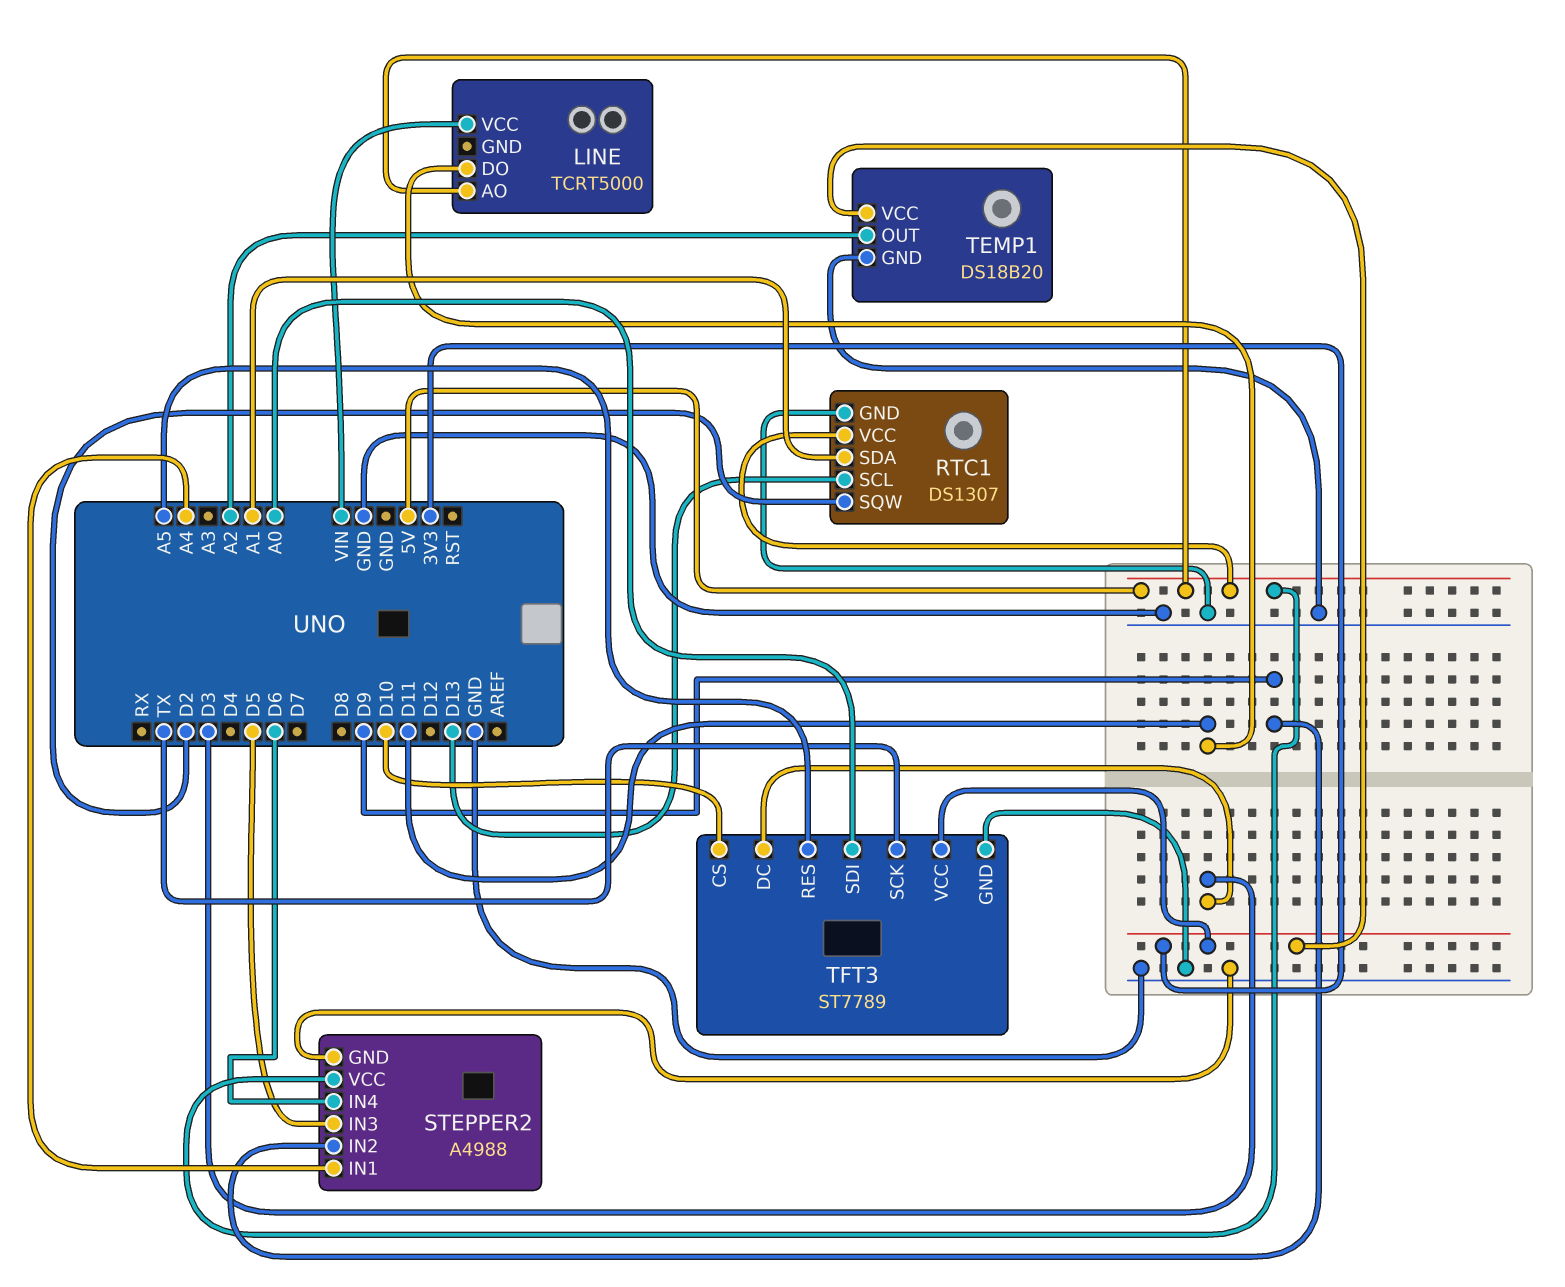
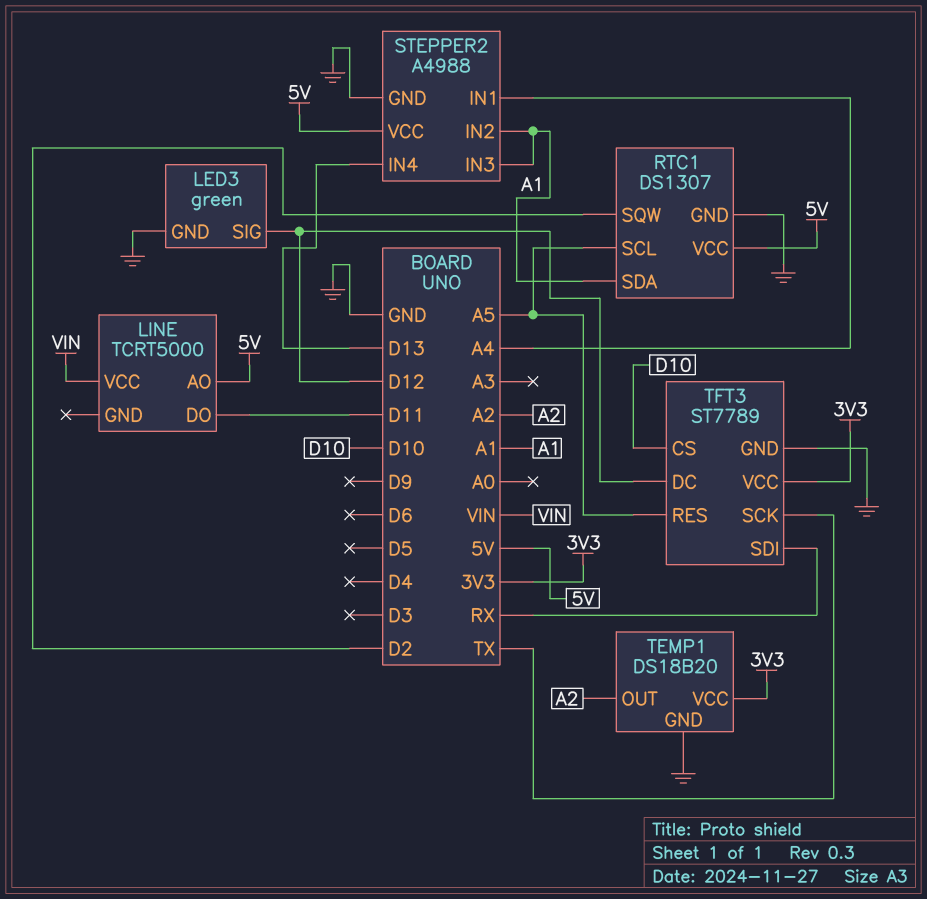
LED3: none -> green
LED3 pin GND: none -> GND
LED3 pin SIG: none -> D12
RTC1 pin SCL: D13 -> A5
STEPPER2 pin IN2: D9 -> A1
STEPPER2 pin IN3: D5 -> A1
STEPPER2 pin IN4: D6 -> D13
TFT3 pin DC: D3 -> D12
TFT3 pin SDI: A0 -> RX

